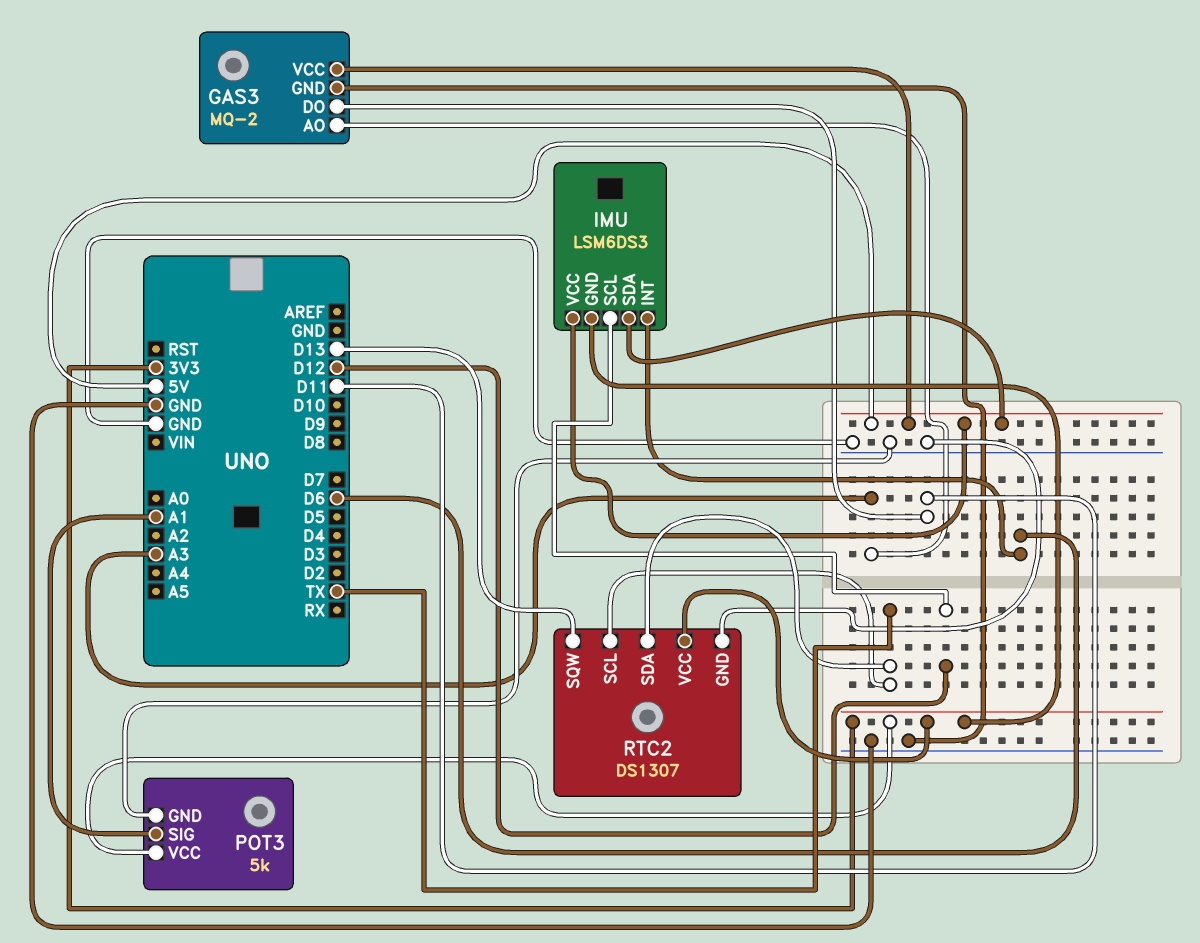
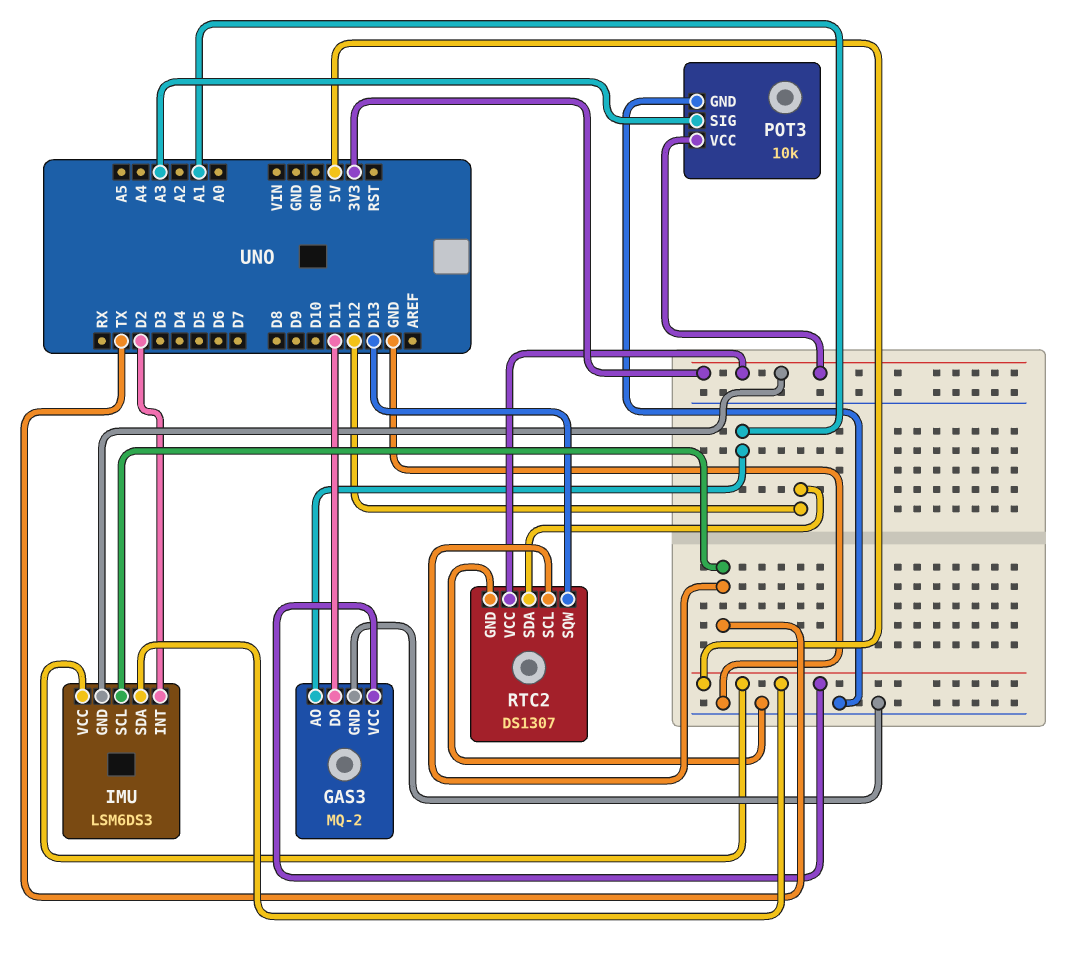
GAS3 pin AO: A3 -> A1
IMU pin INT: D6 -> D2
IMU pin SCL: D12 -> TX
POT3: 5k -> 10k
POT3 pin SIG: A1 -> A3
RTC2 pin SDA: TX -> D12

